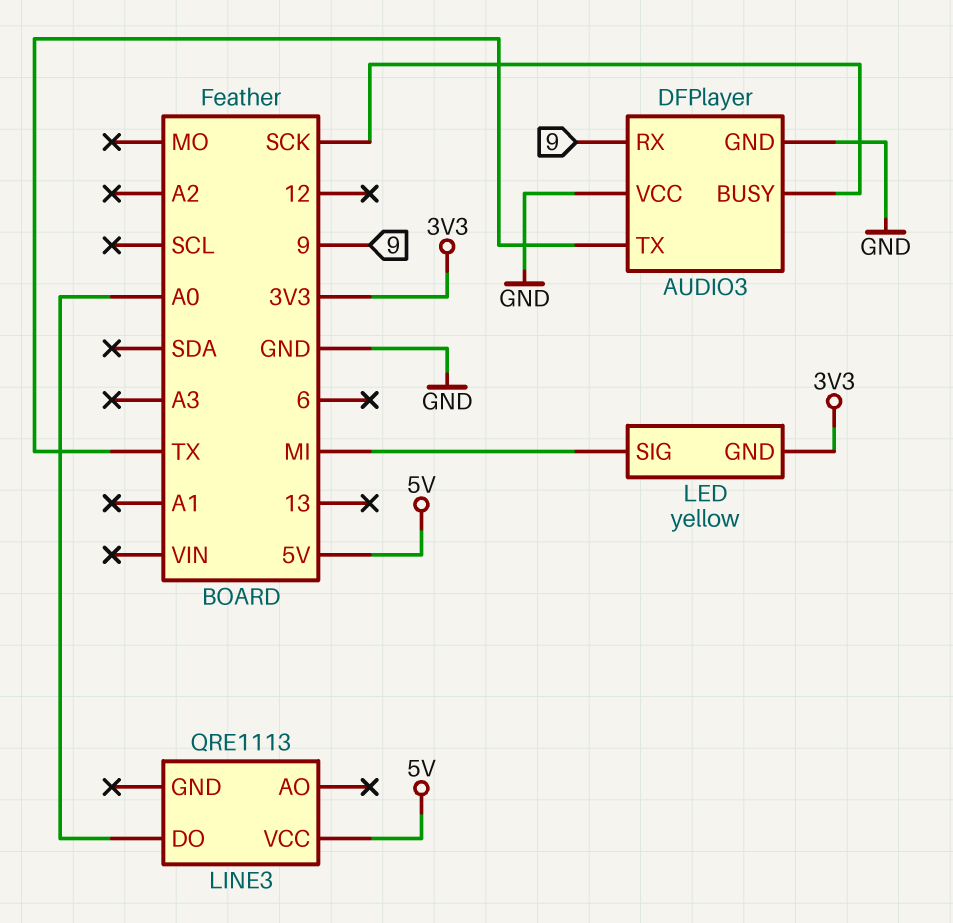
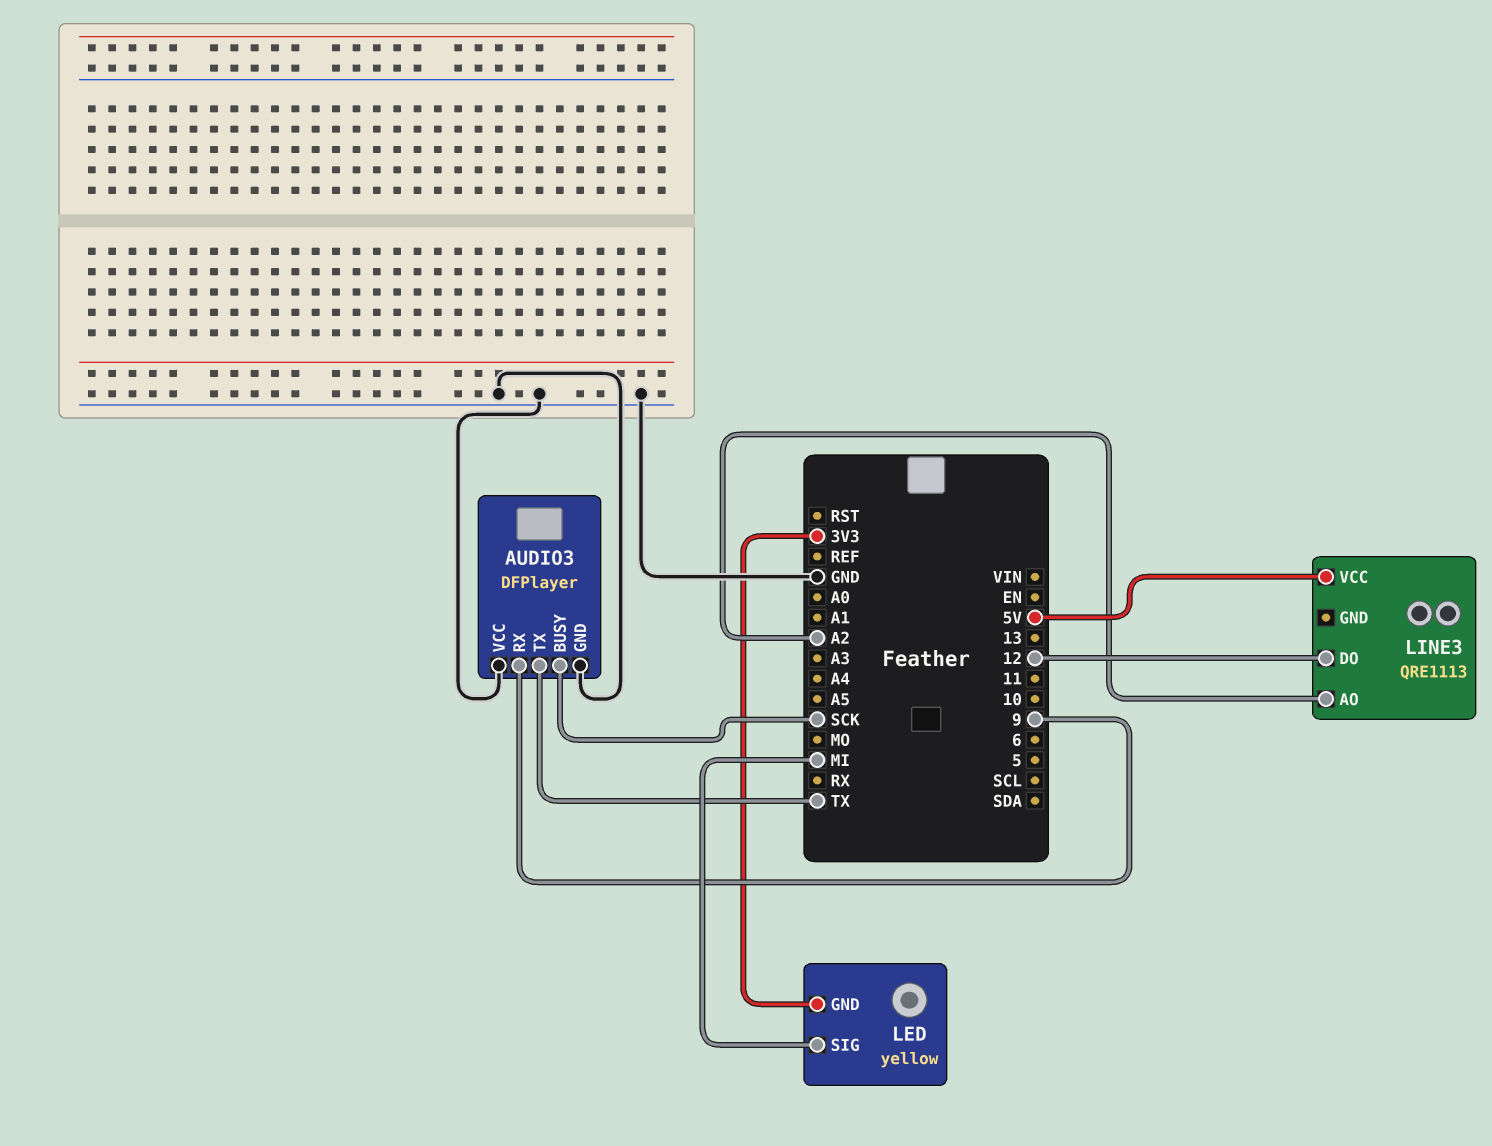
LINE3 pin AO: none -> A2
LINE3 pin DO: A0 -> 12

